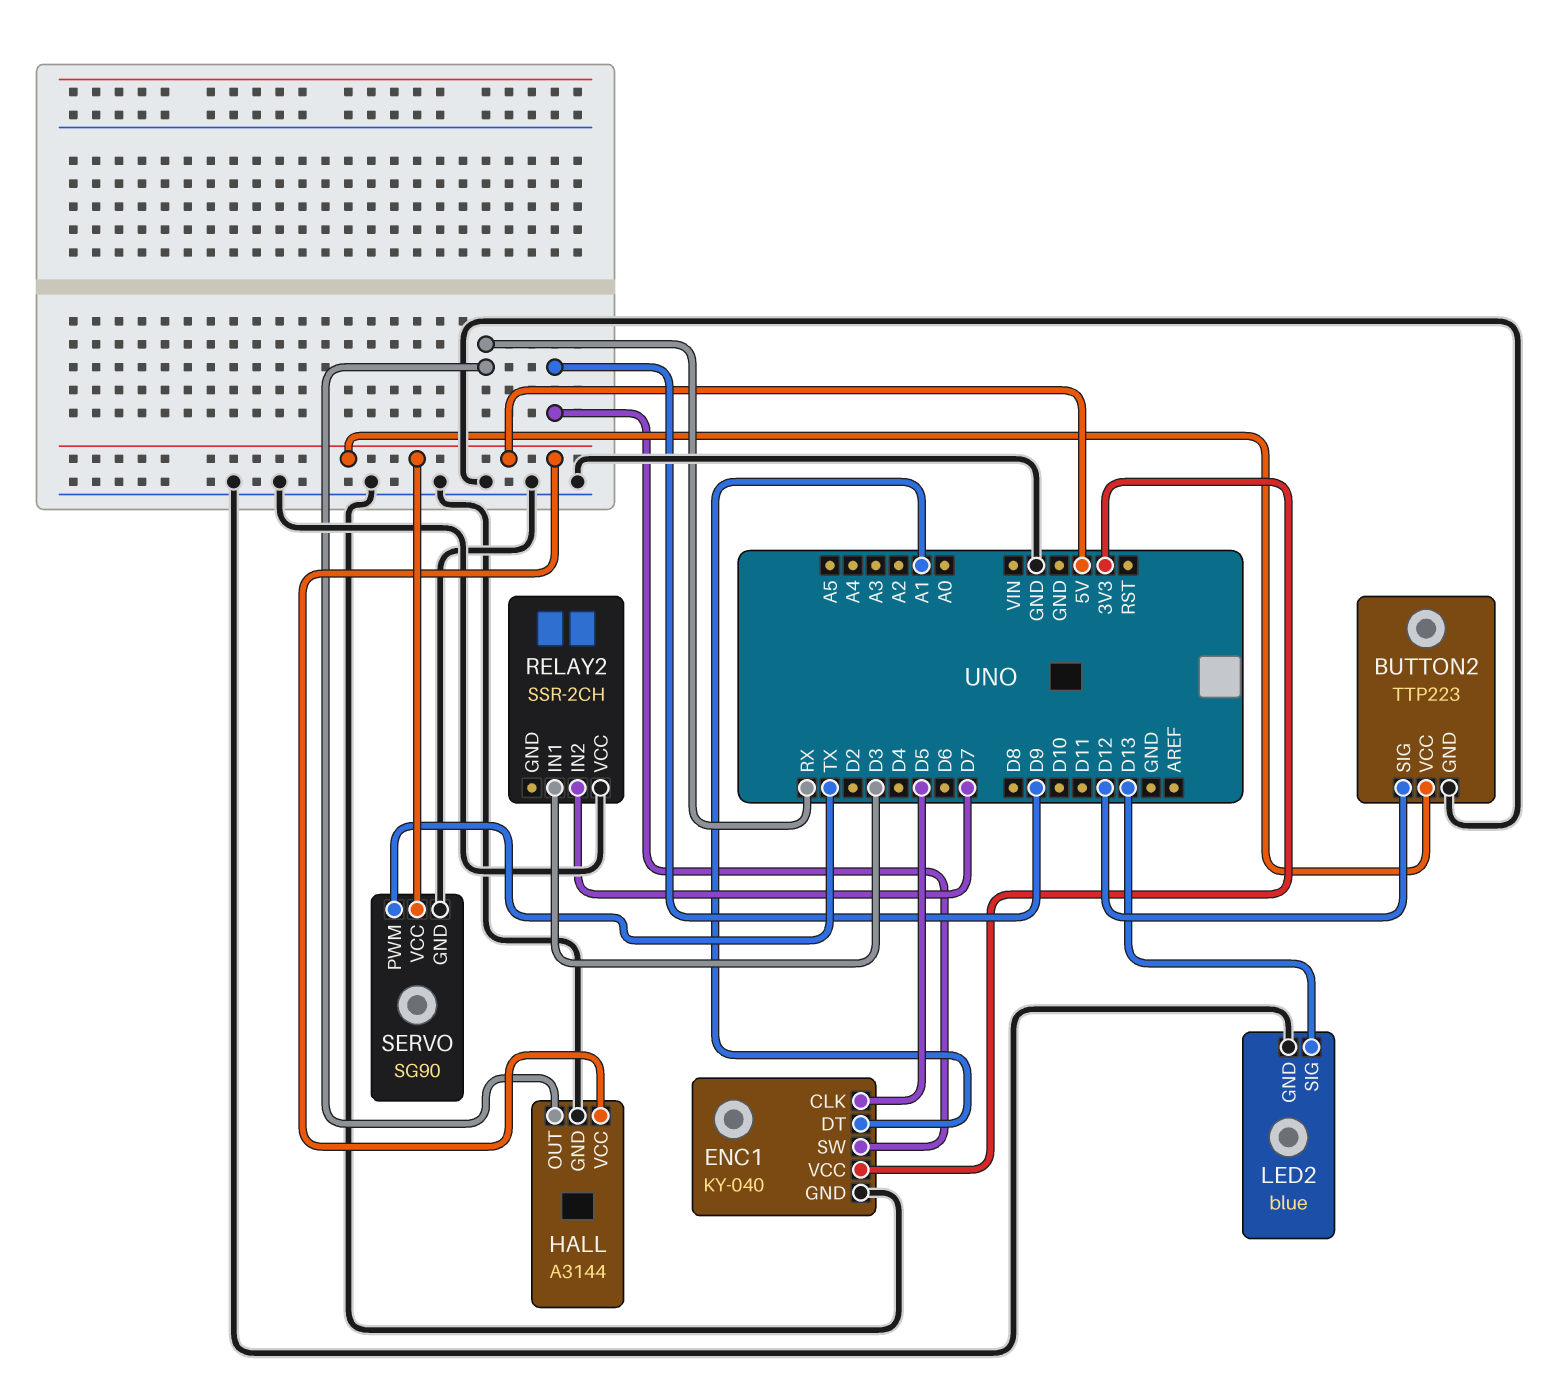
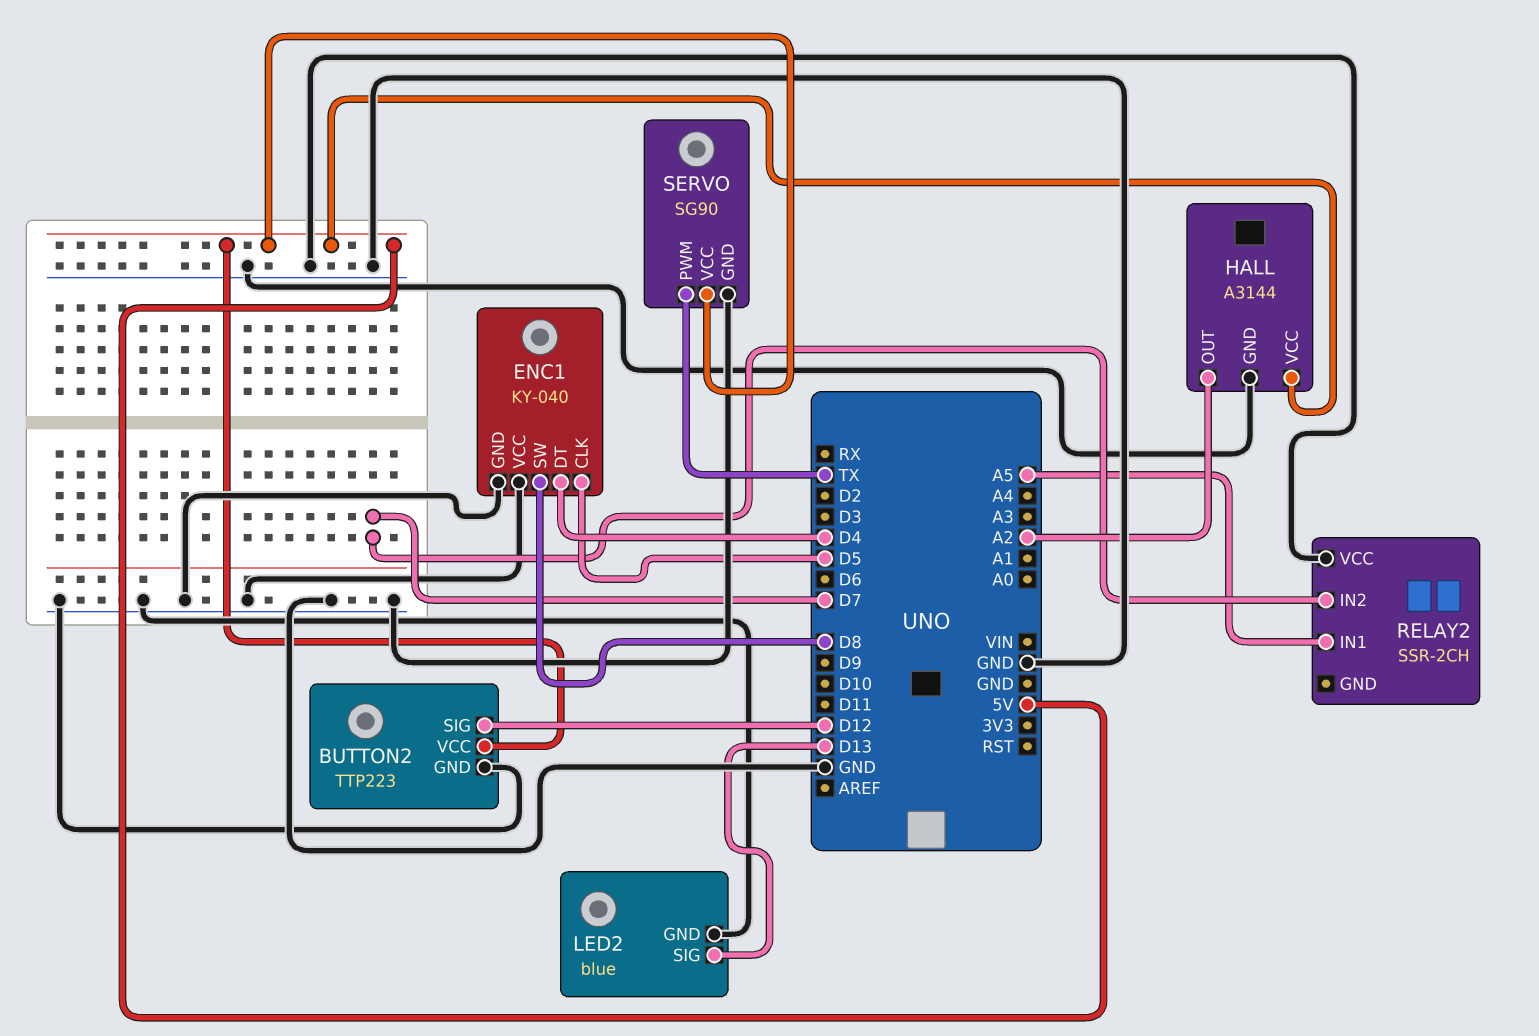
ENC1 pin DT: A1 -> D4
ENC1 pin SW: D9 -> D8
ENC1 pin VCC: 3V3 -> GND
HALL pin OUT: RX -> A2
RELAY2 pin IN1: D3 -> A5

